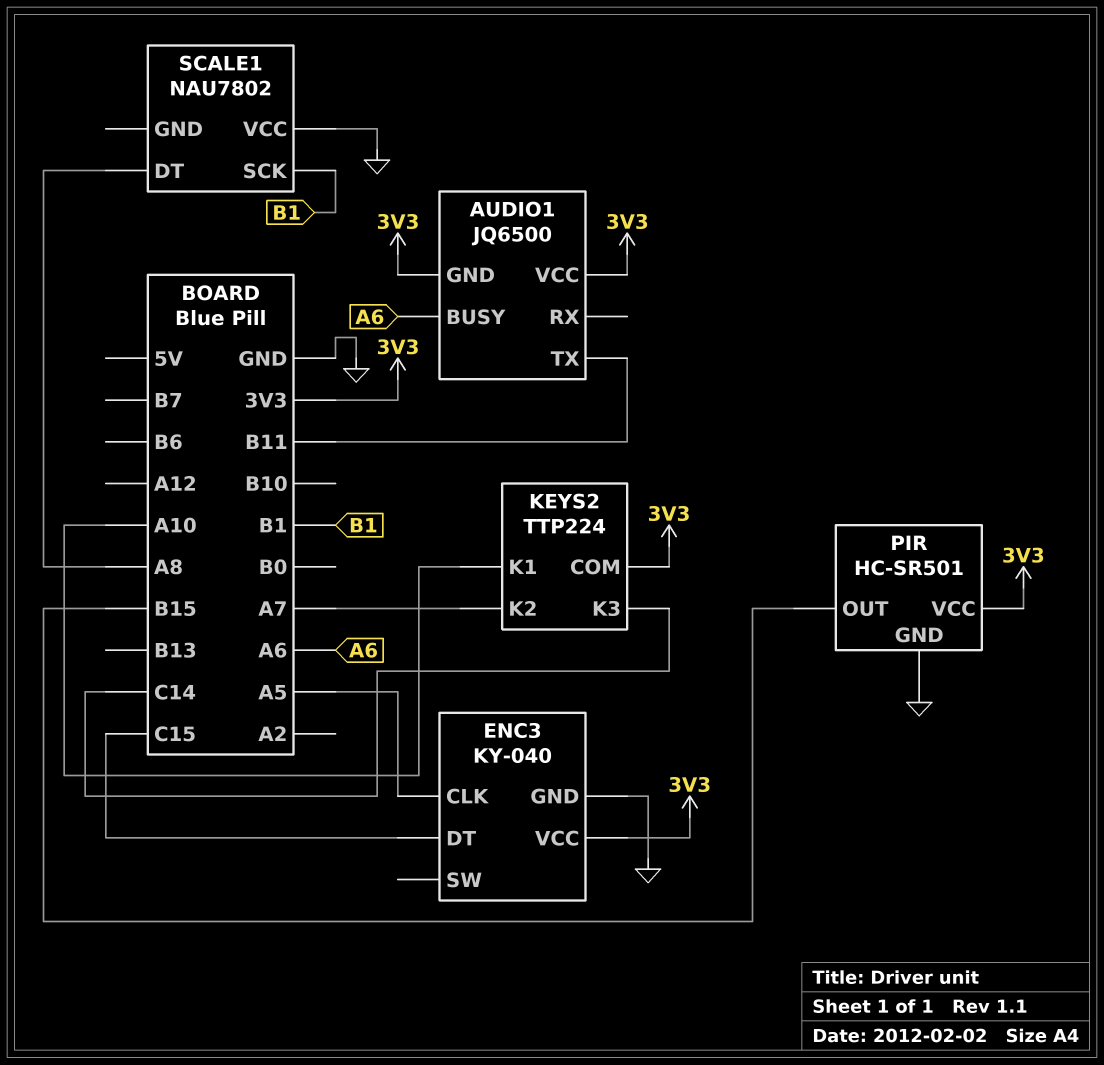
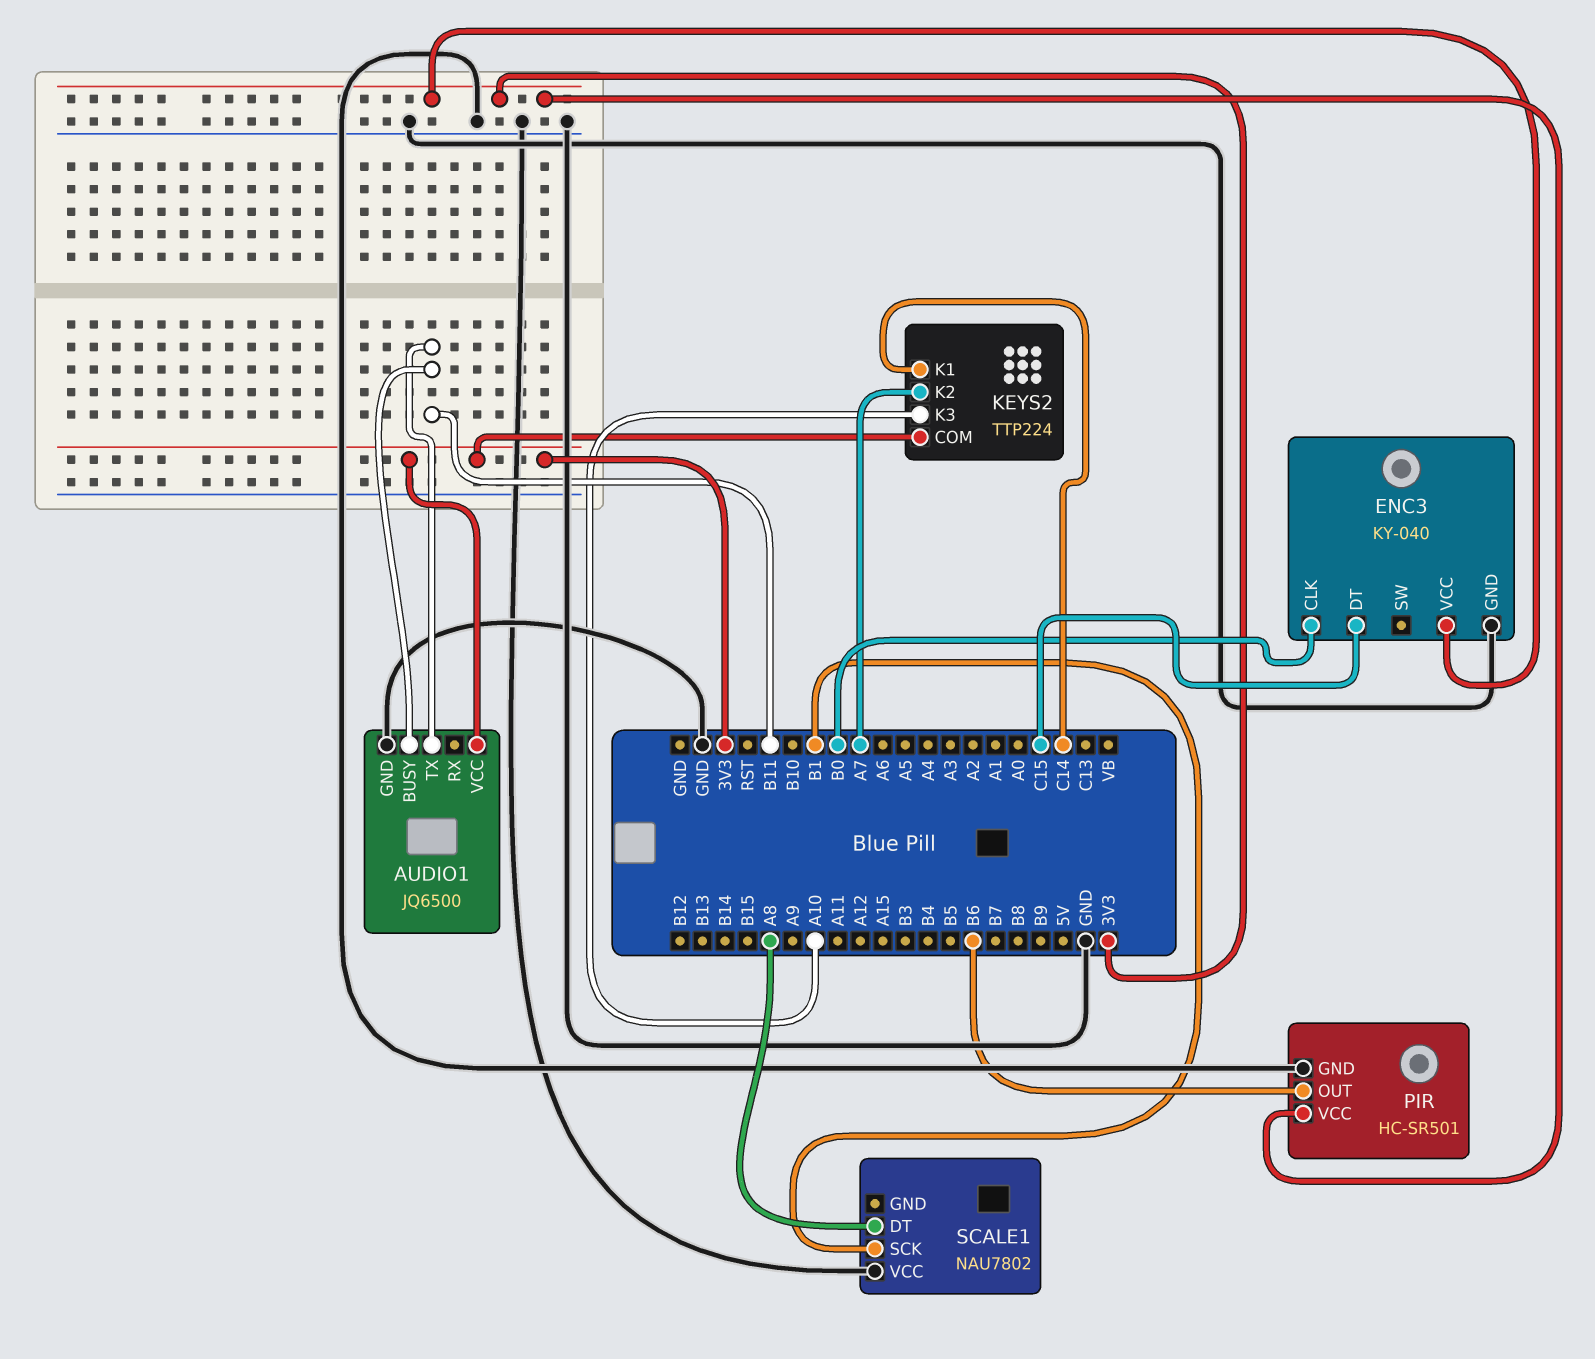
AUDIO1 pin BUSY: A6 -> B11
AUDIO1 pin GND: 3V3 -> GND
ENC3 pin CLK: A5 -> B0
KEYS2 pin K1: A10 -> C14
KEYS2 pin K3: C14 -> A10
PIR pin OUT: B15 -> B6

